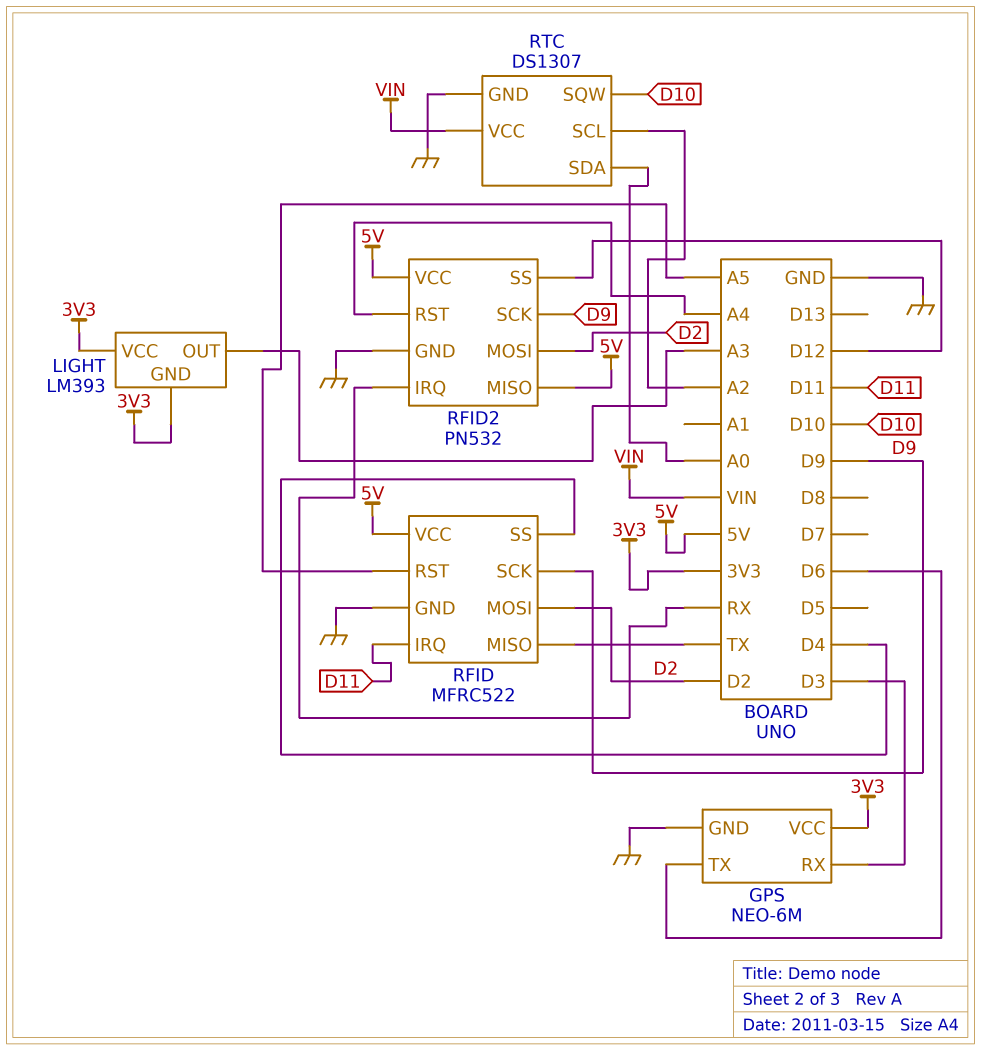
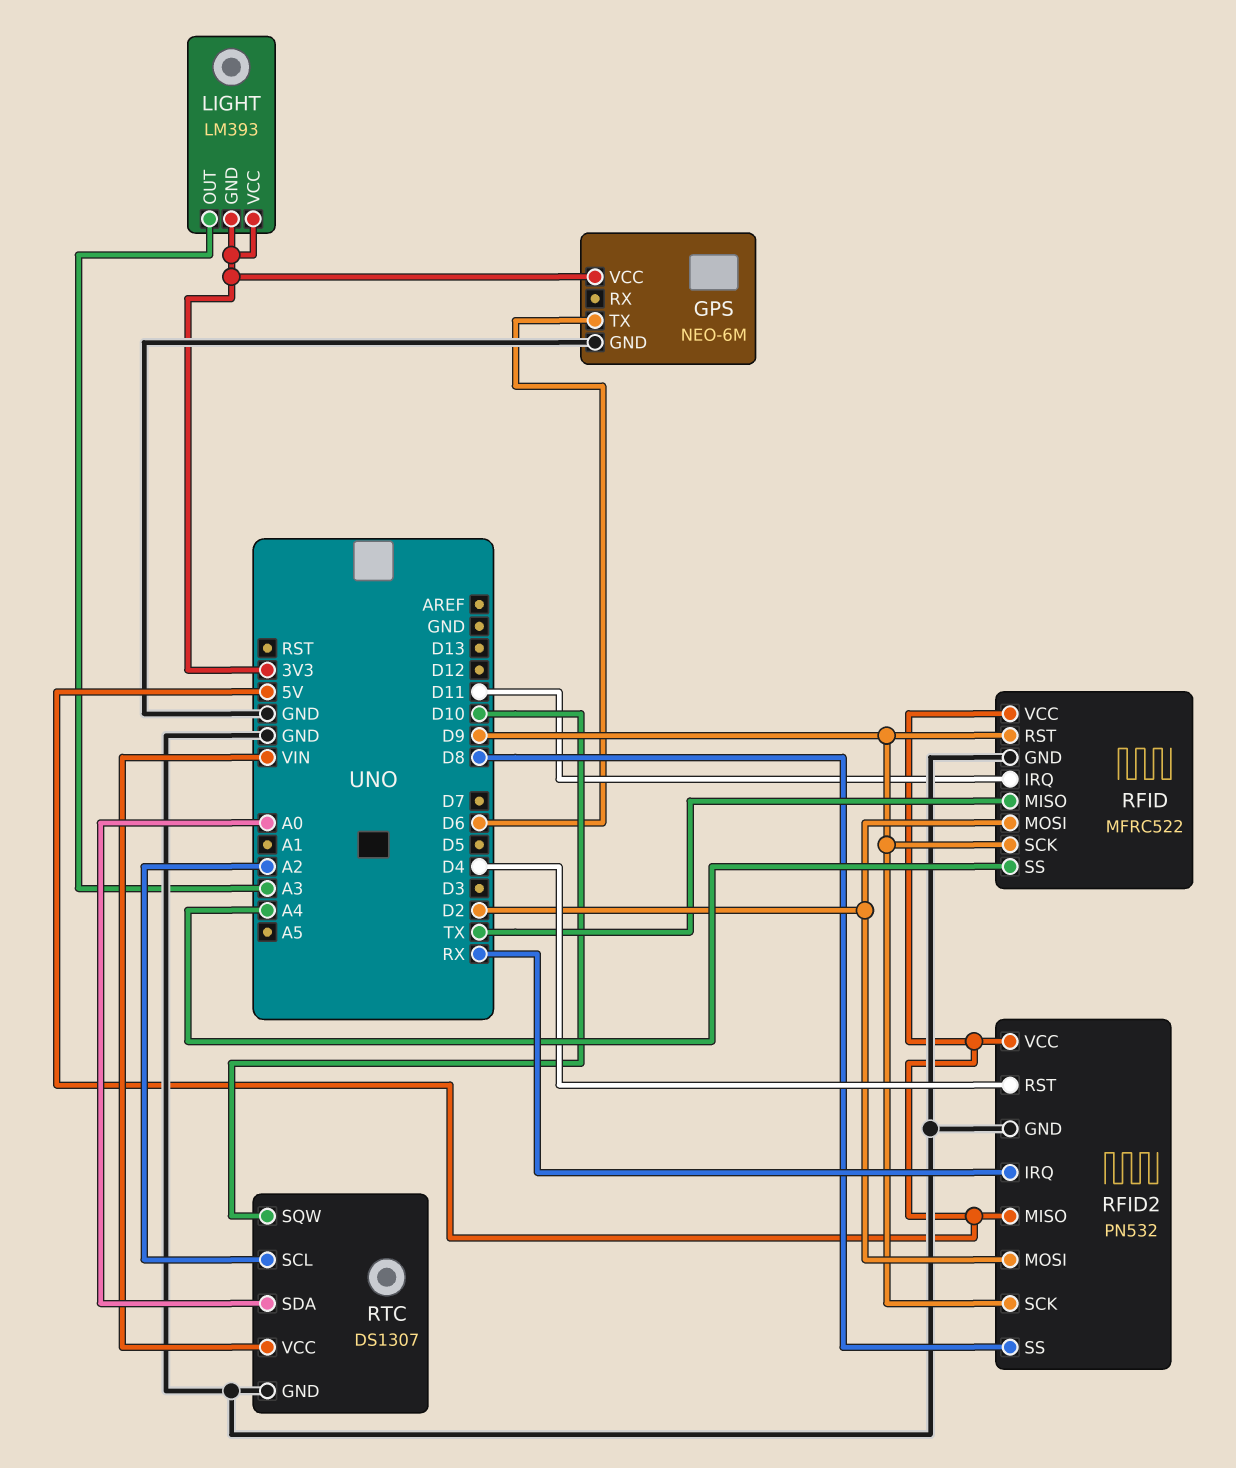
GPS pin RX: D3 -> none
RFID pin RST: A5 -> D9
RFID pin SS: D4 -> A4
RFID2 pin RST: A4 -> D4
RFID2 pin SS: D12 -> D8

